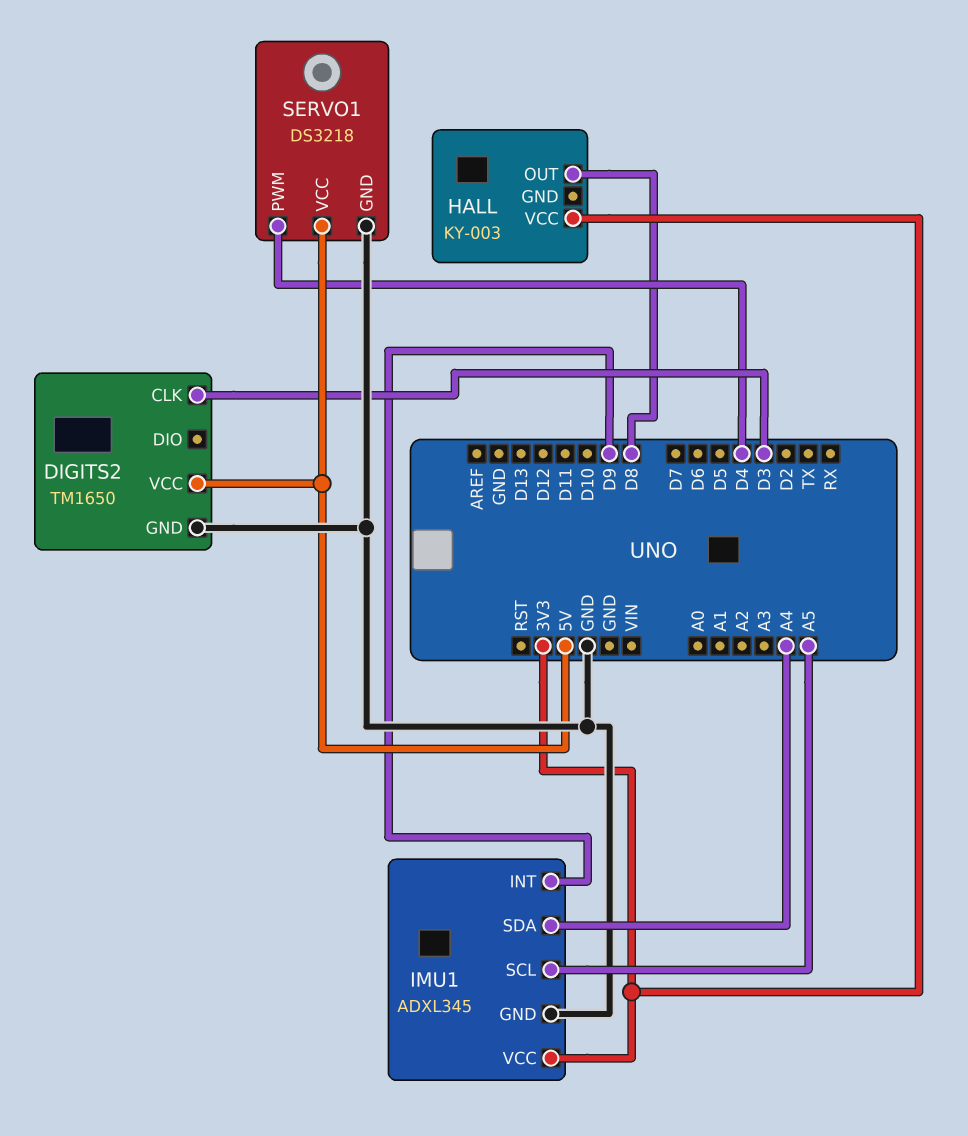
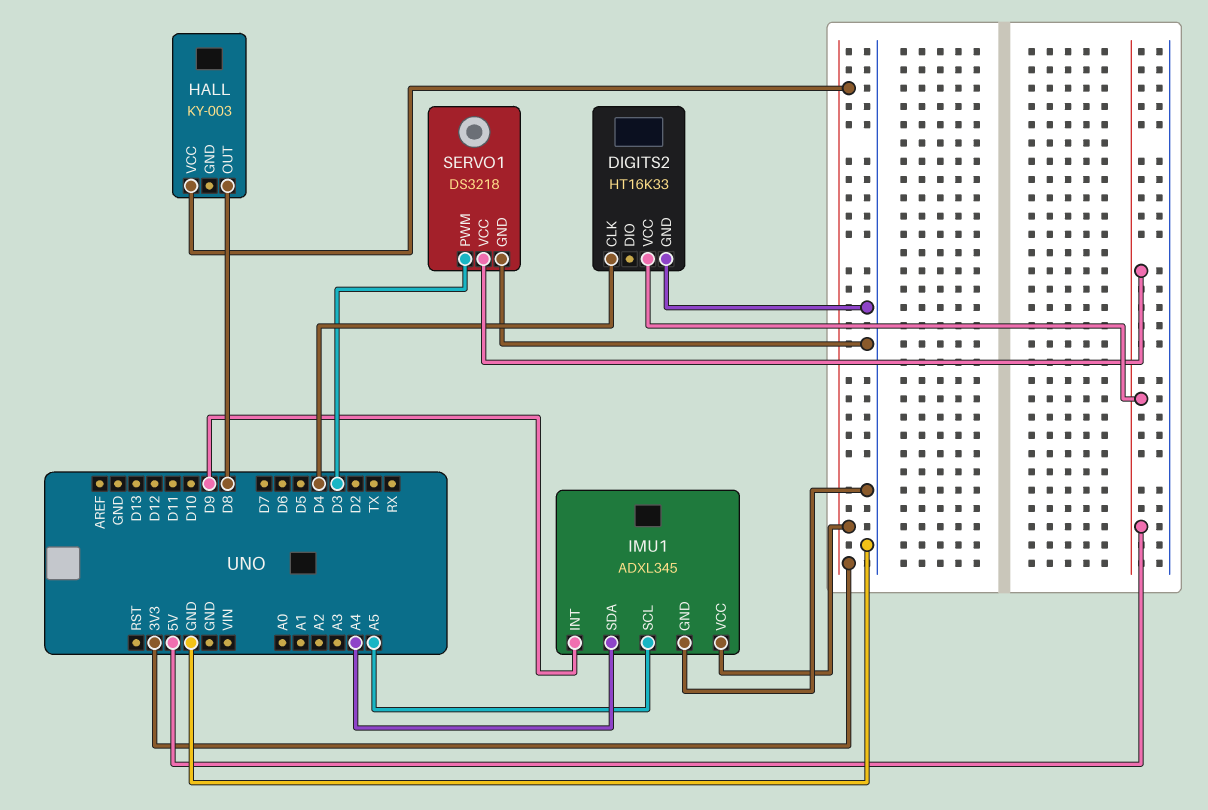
DIGITS2: TM1650 -> HT16K33
DIGITS2 pin CLK: D3 -> D4
SERVO1 pin PWM: D4 -> D3

